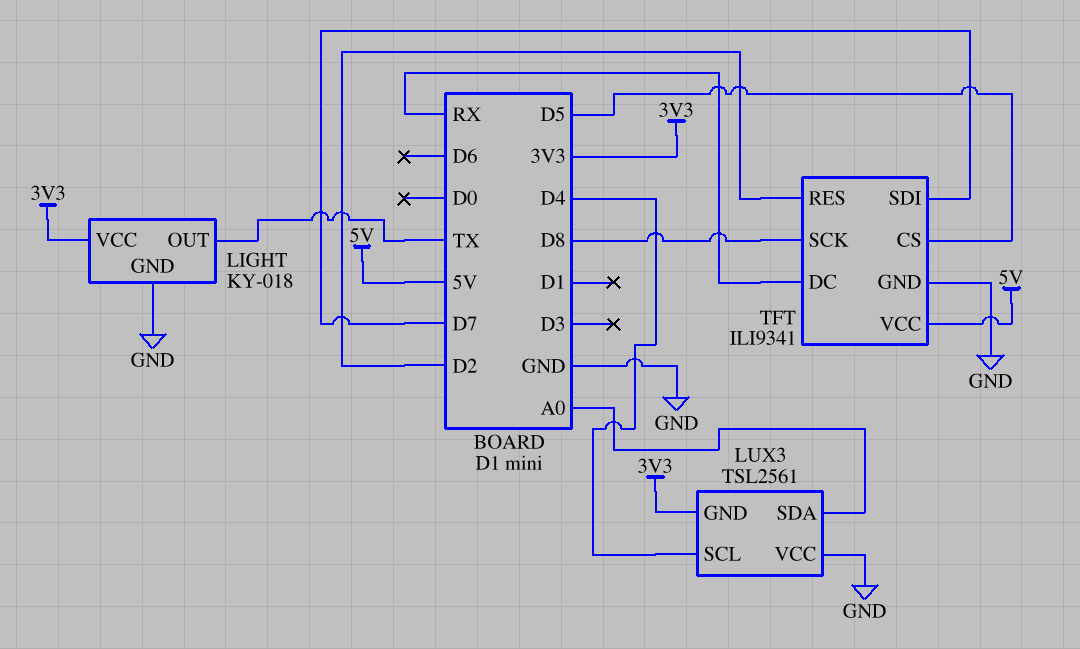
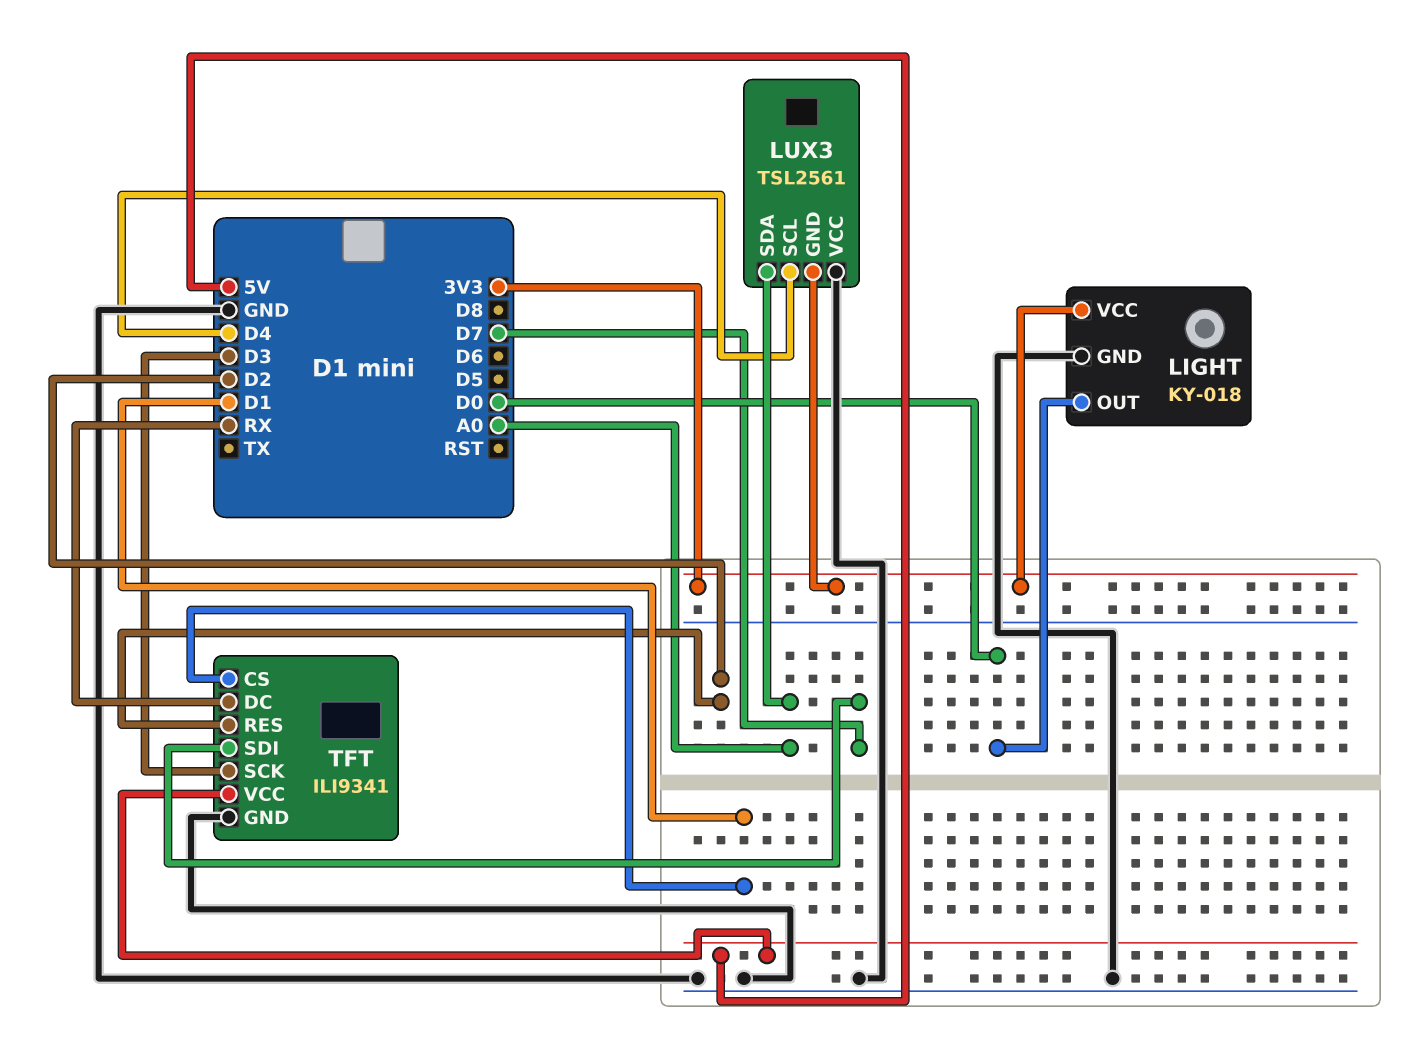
LIGHT pin OUT: TX -> D0
TFT pin CS: D5 -> D1
TFT pin SCK: D8 -> D3

